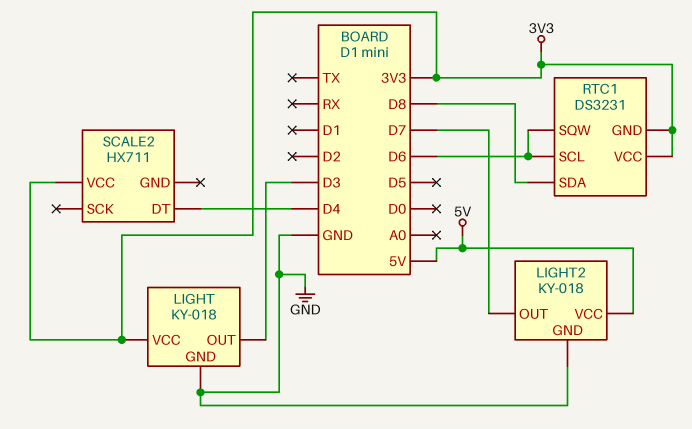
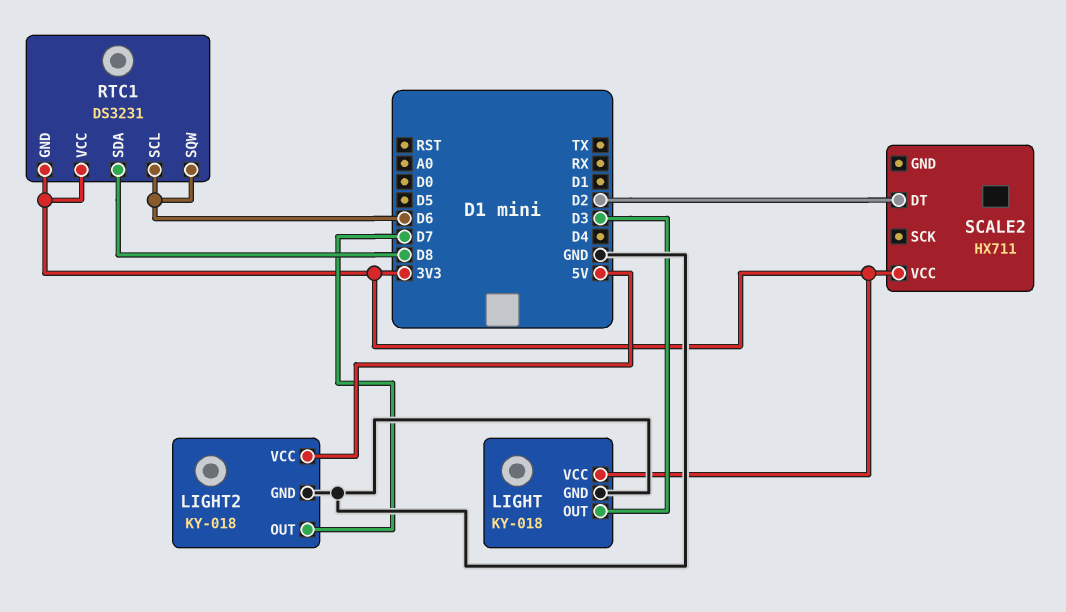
SCALE2 pin DT: D4 -> D2

